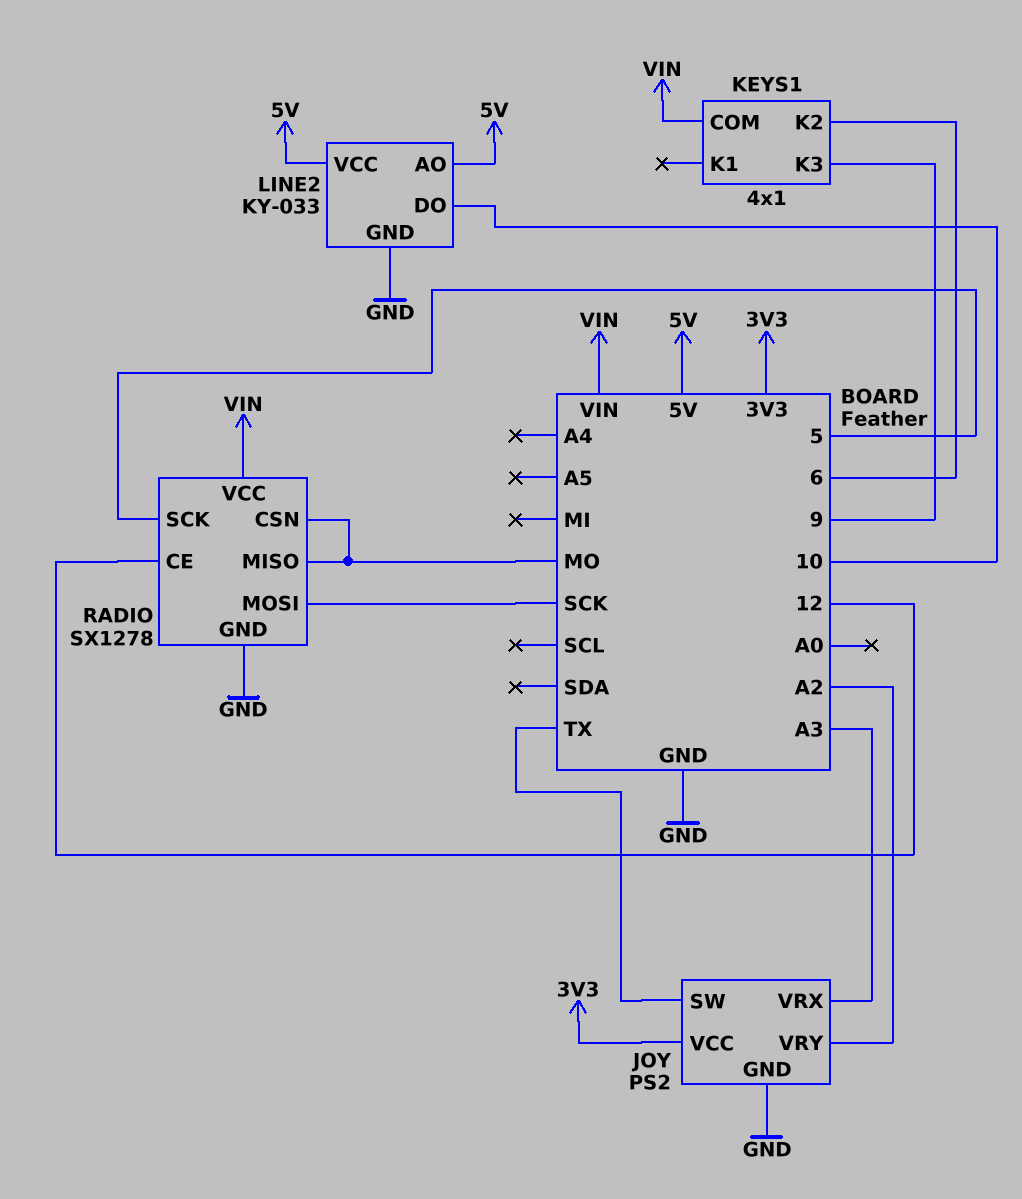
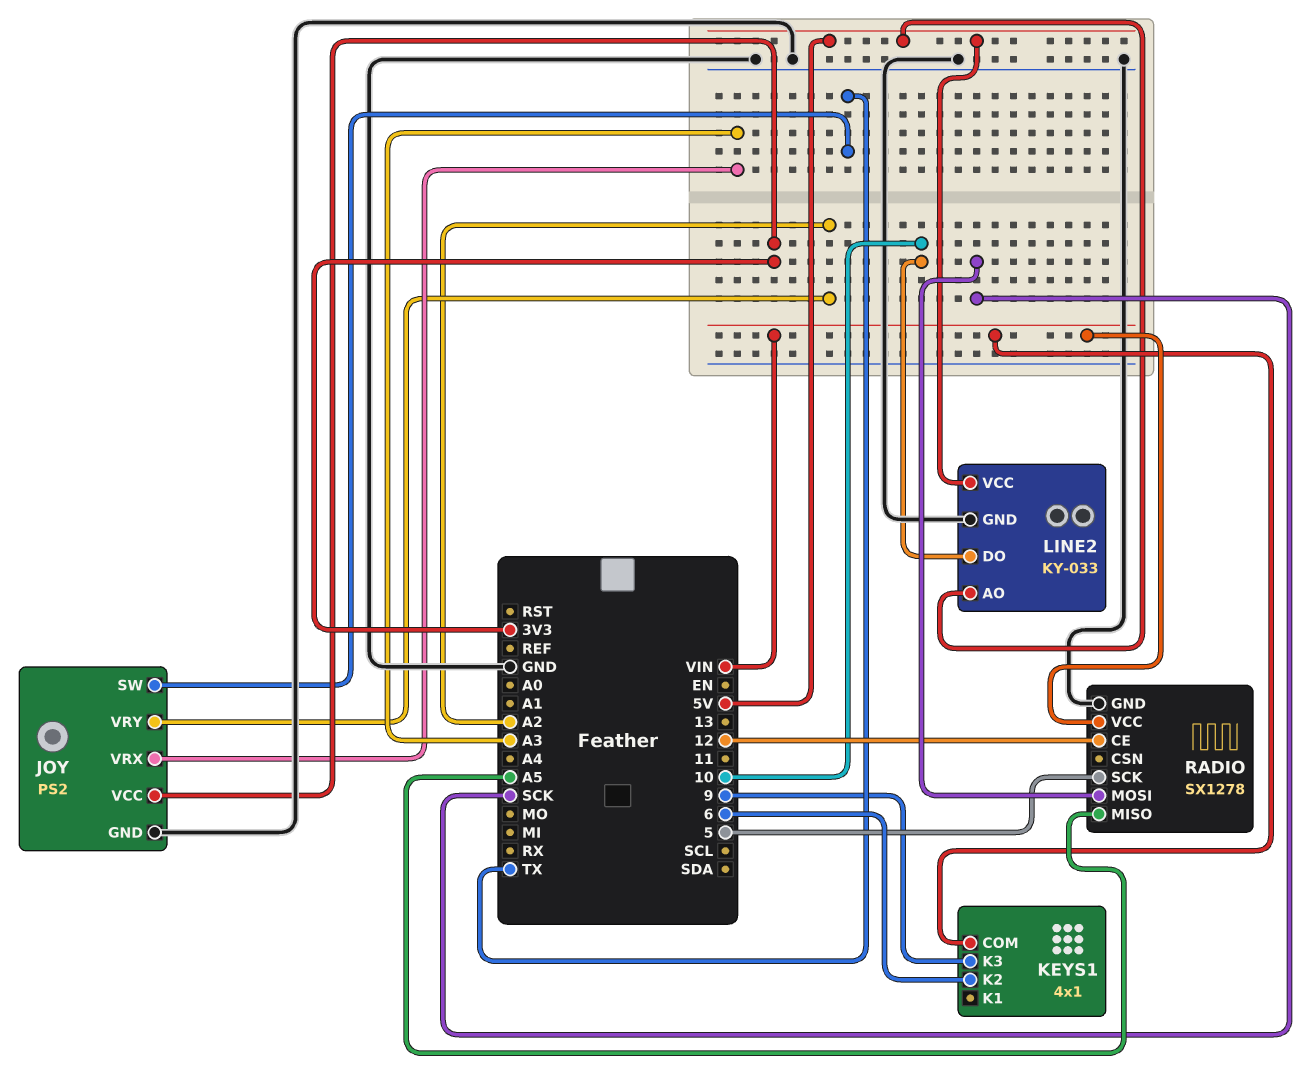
RADIO pin CSN: MO -> none
RADIO pin MISO: MO -> A5

